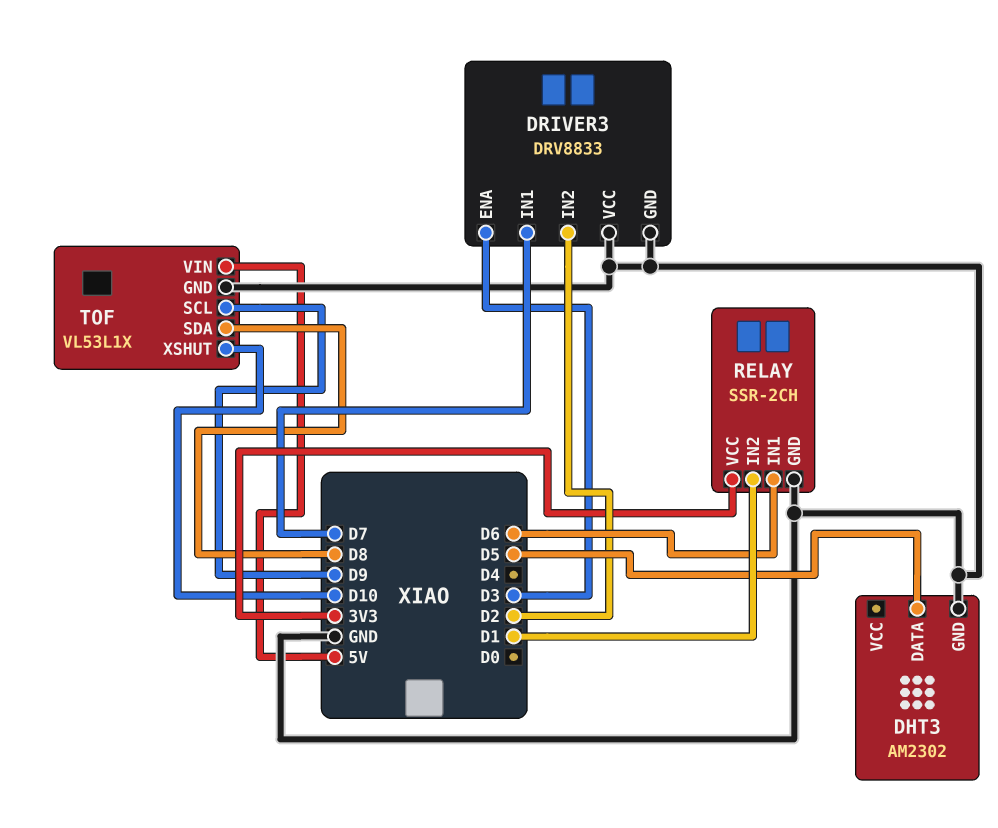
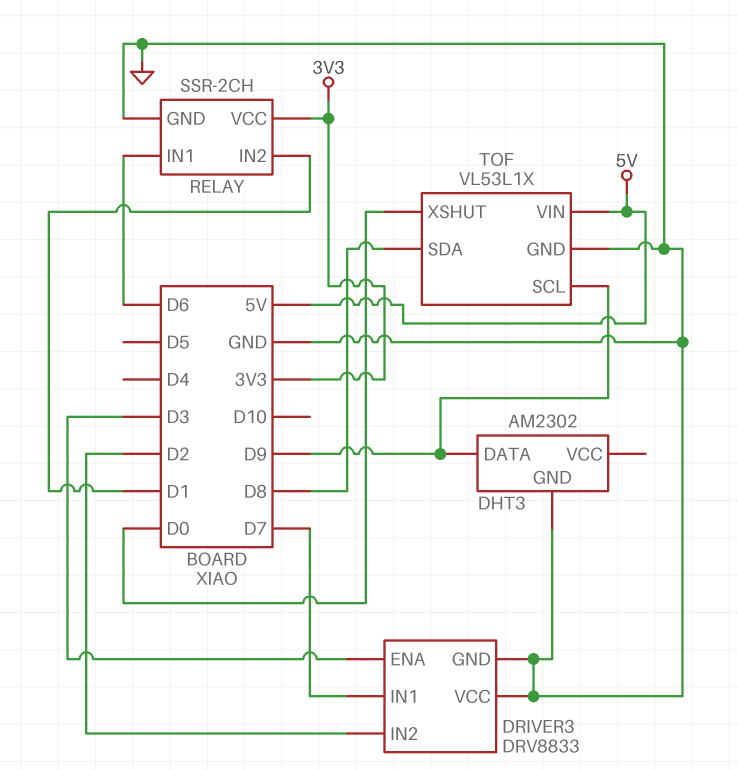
DHT3 pin DATA: D5 -> D9
TOF pin XSHUT: D10 -> D0

